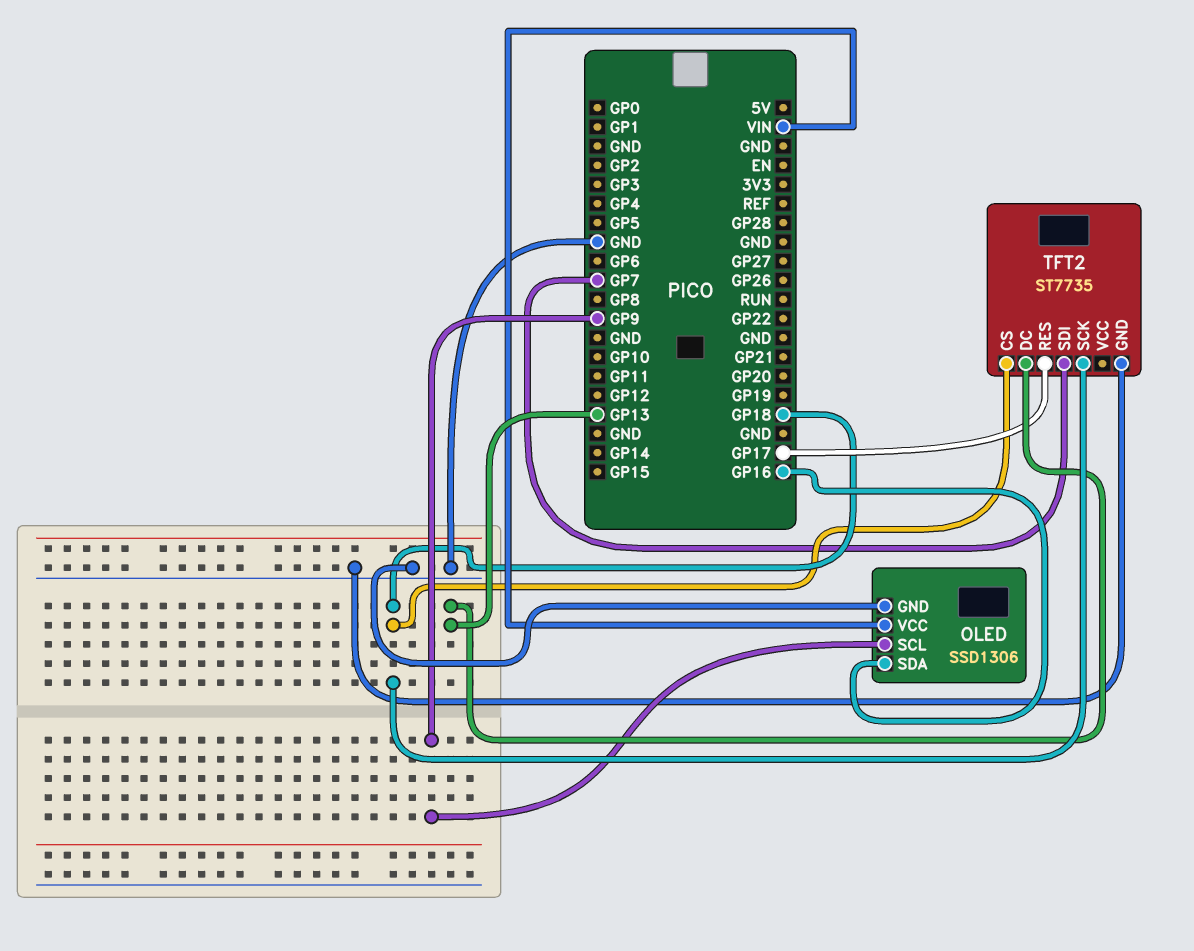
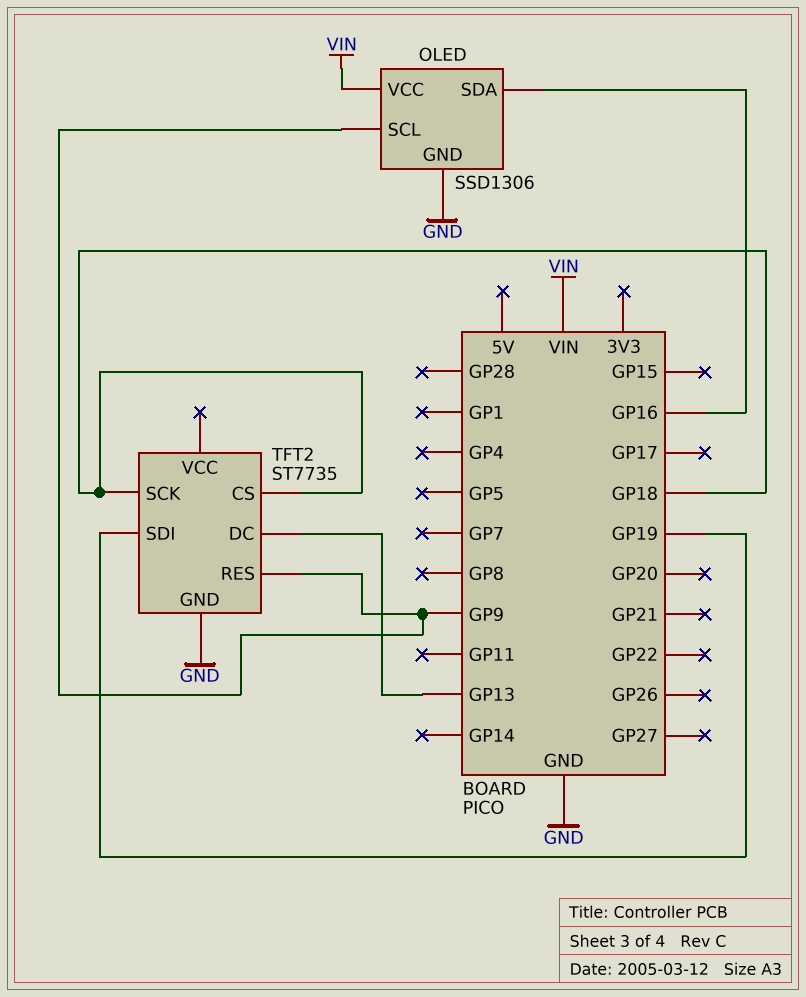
TFT2 pin RES: GP17 -> GP9
TFT2 pin SDI: GP7 -> GP19

